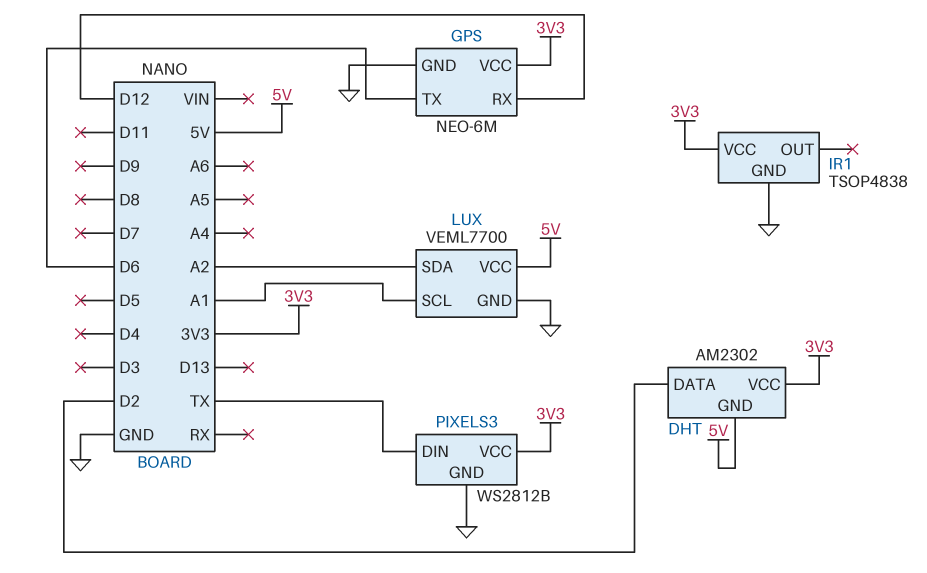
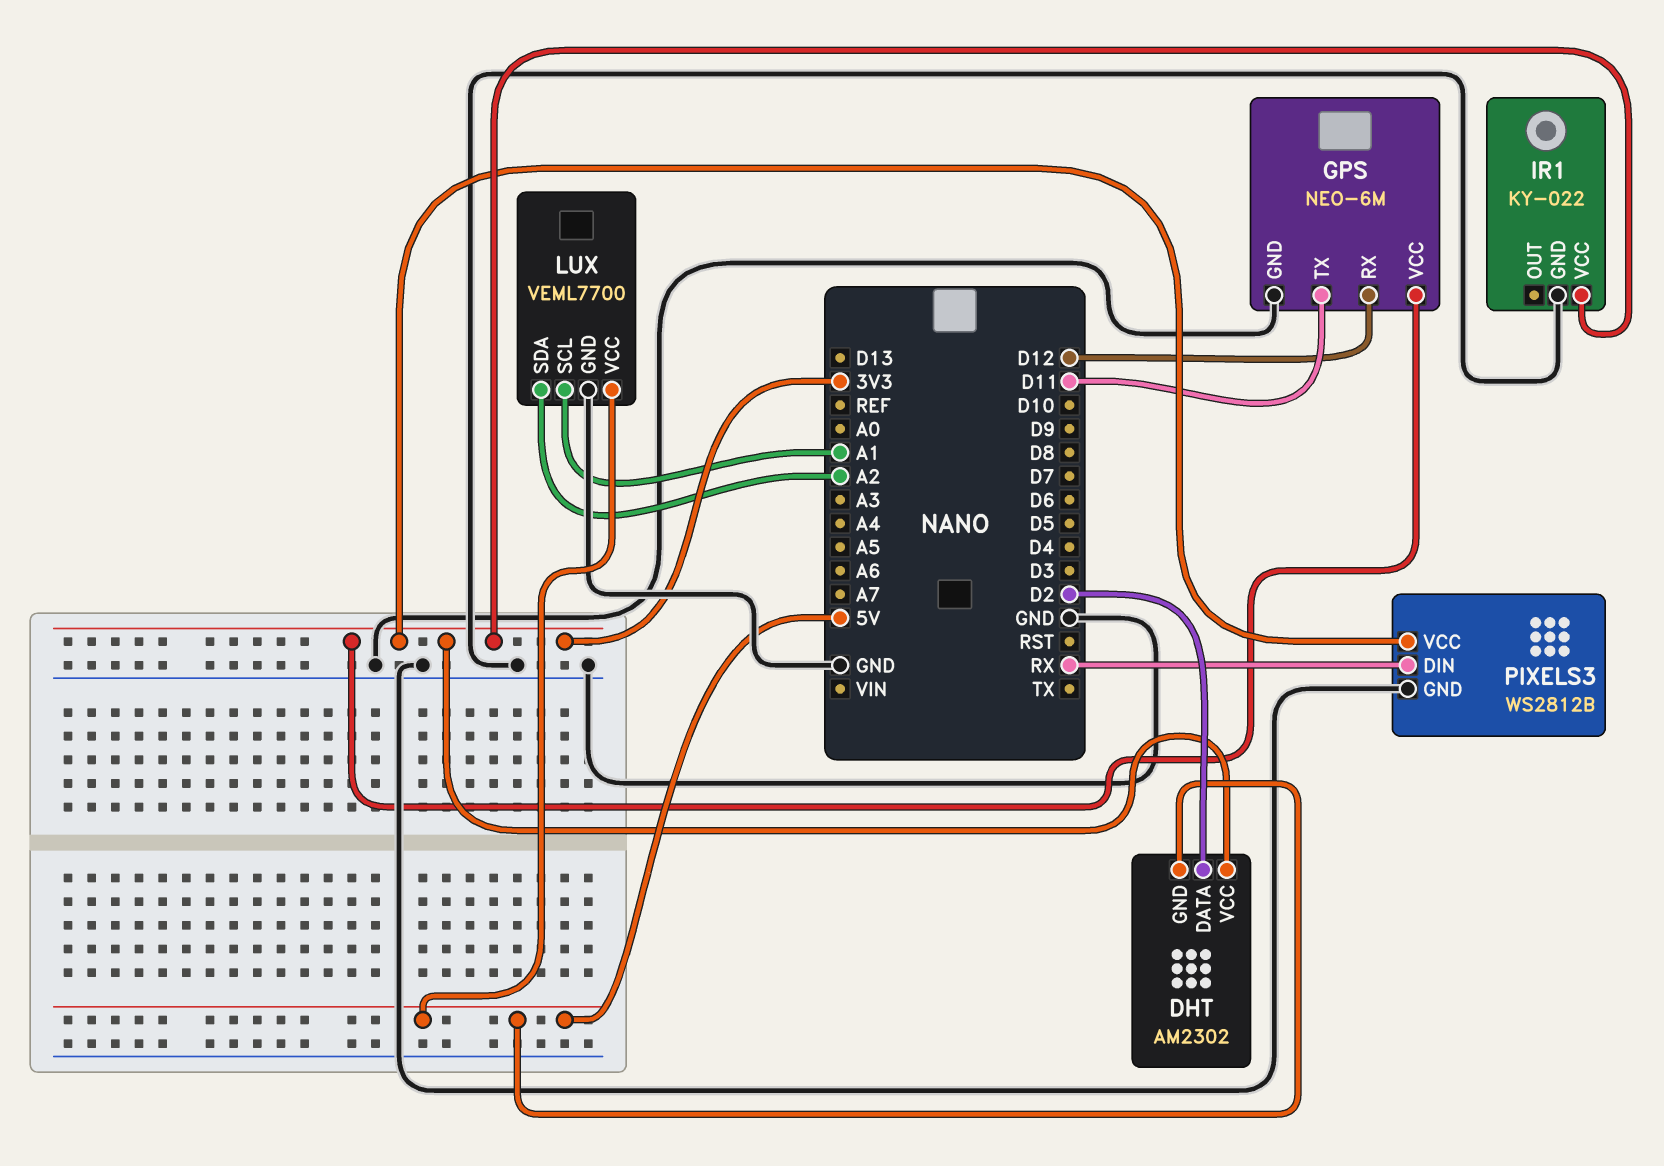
GPS pin TX: D6 -> D11
IR1: TSOP4838 -> KY-022
PIXELS3 pin DIN: TX -> RX

